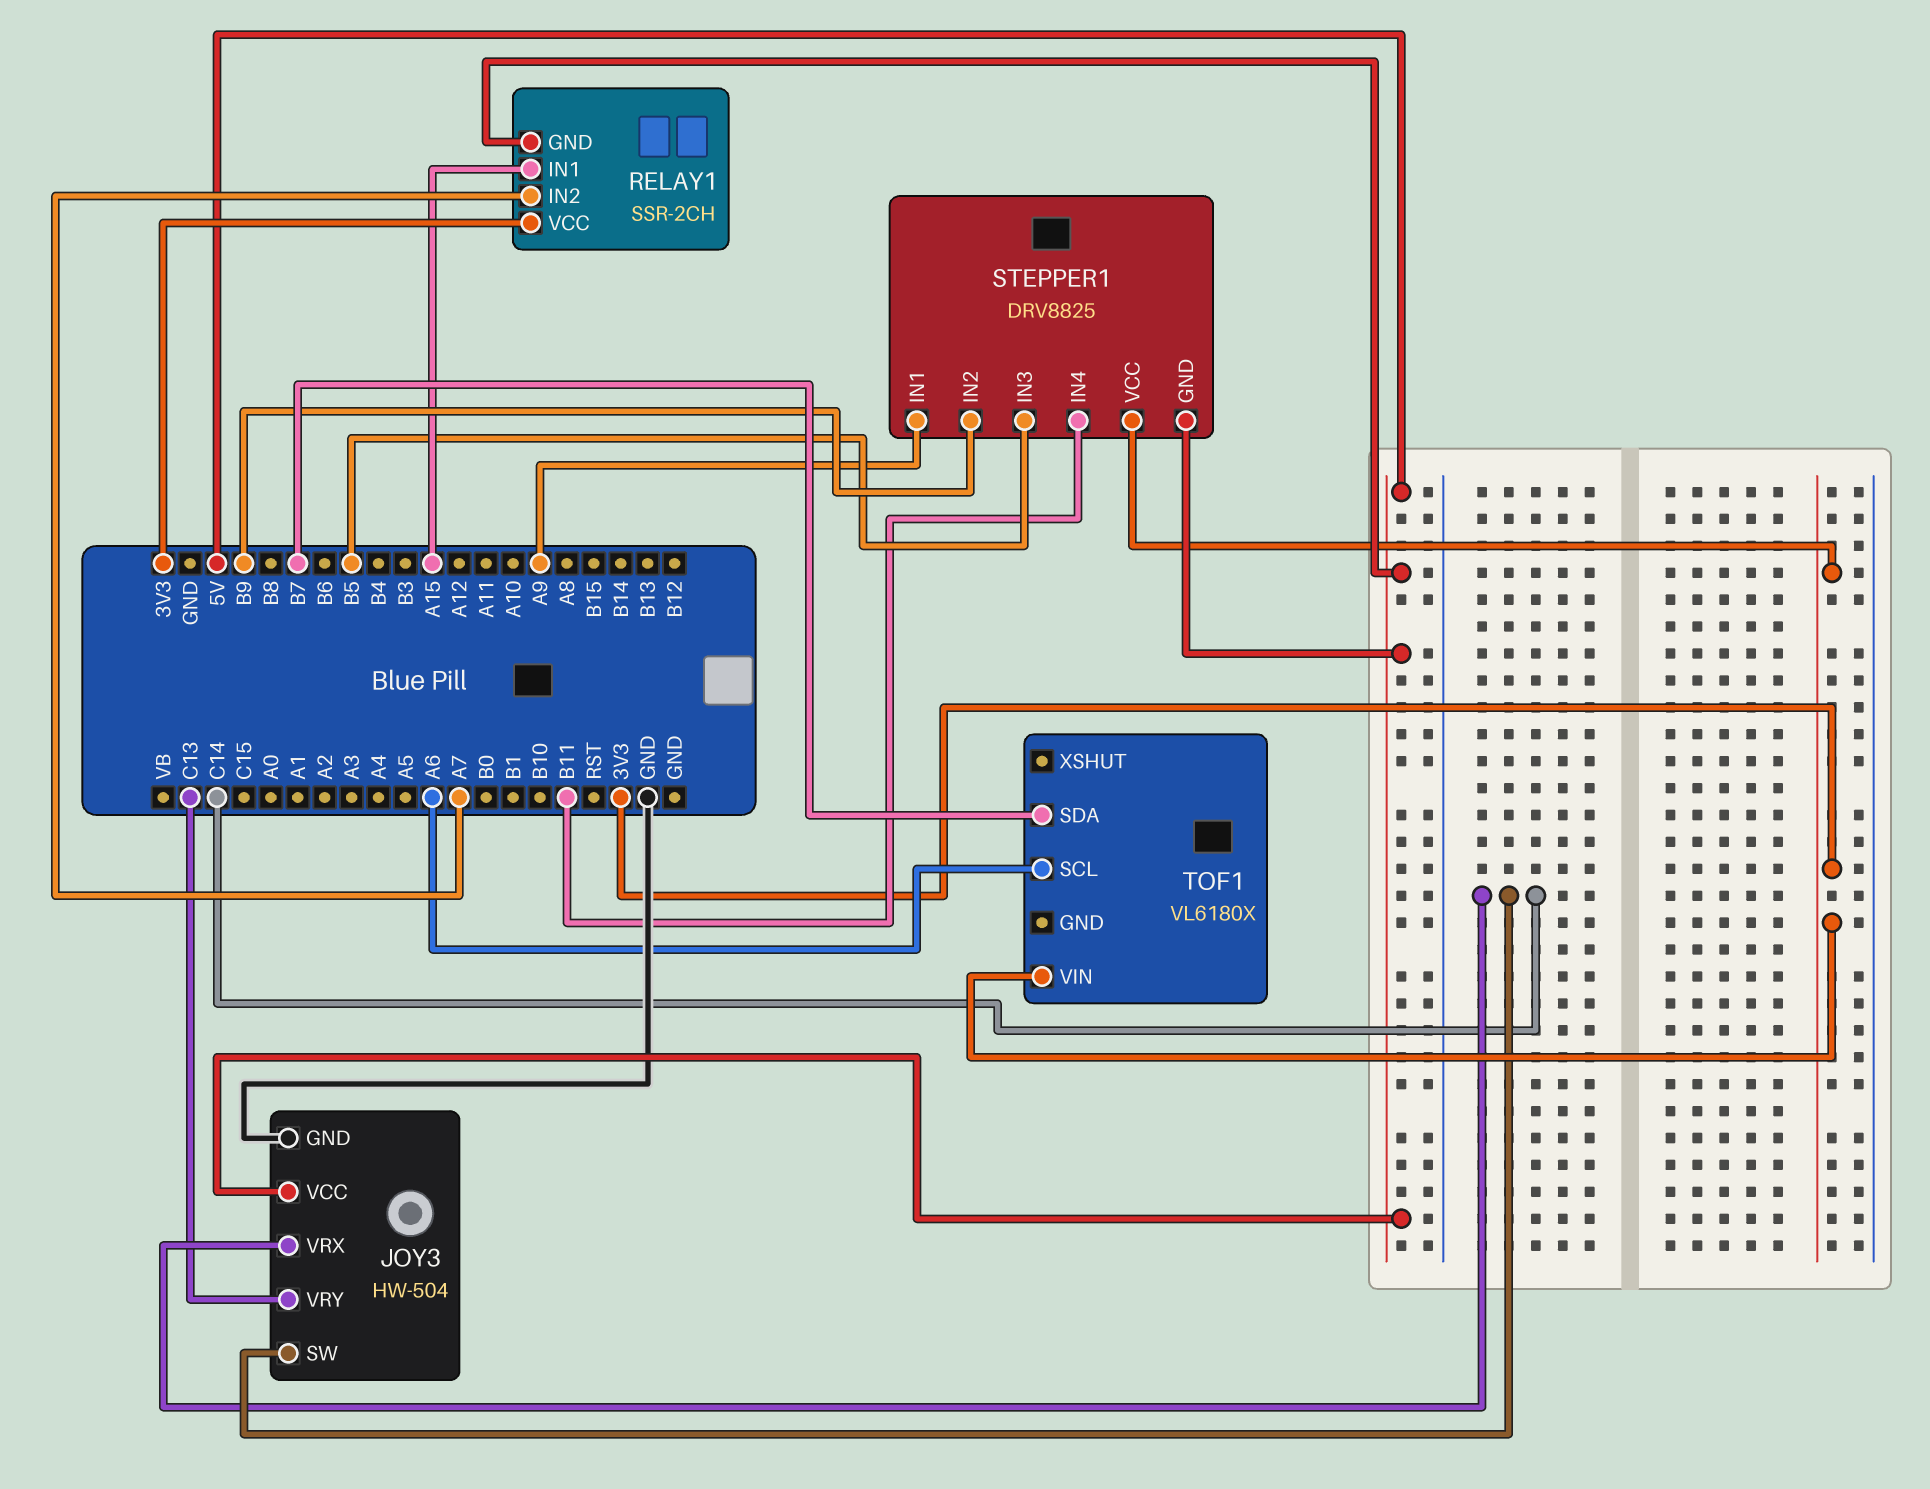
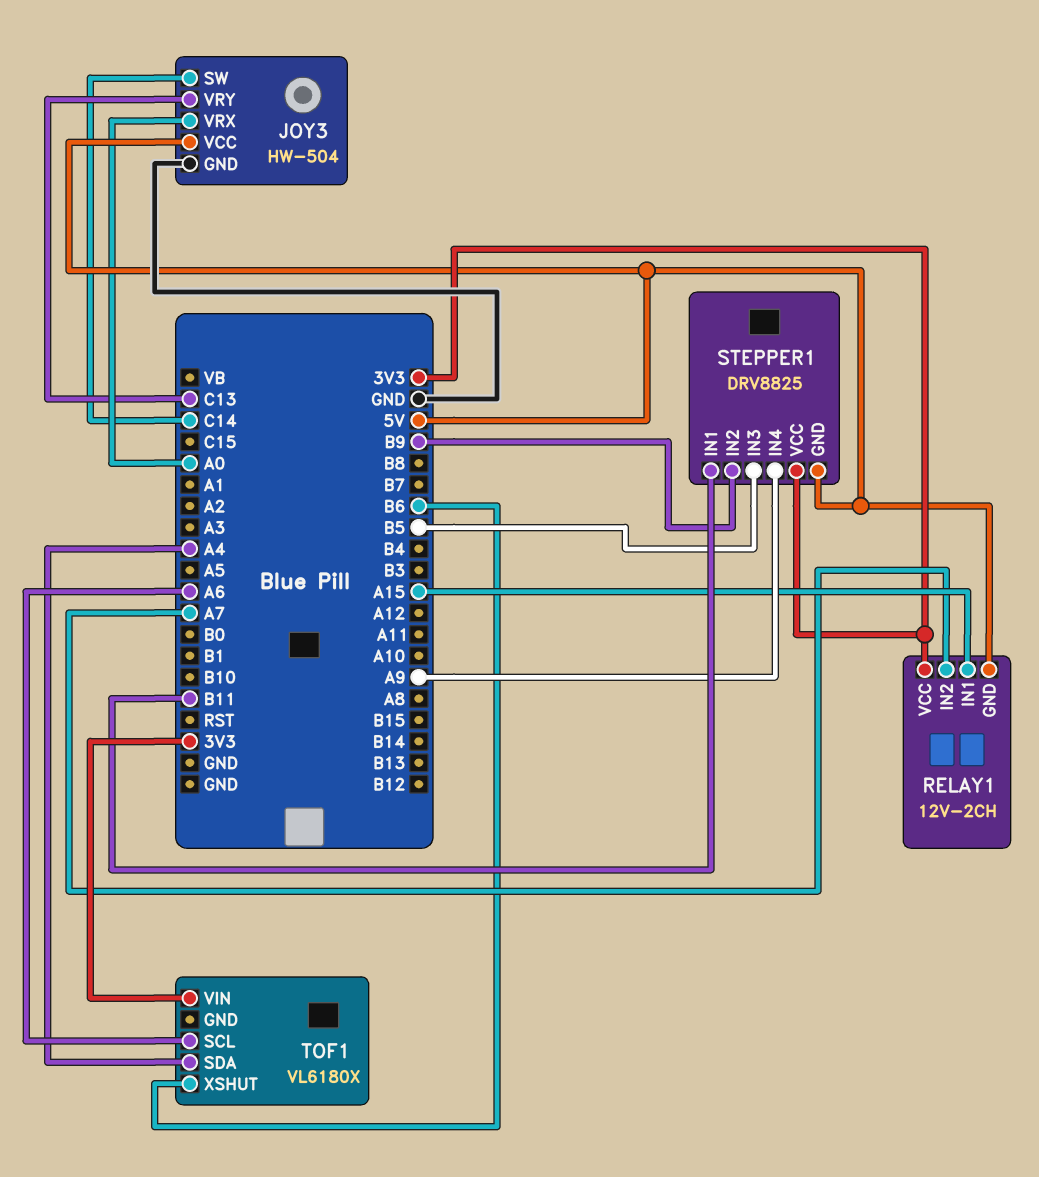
JOY3 pin VRX: C14 -> A0
RELAY1: SSR-2CH -> 12V-2CH
STEPPER1 pin IN1: A9 -> B11
STEPPER1 pin IN4: B11 -> A9
TOF1 pin SDA: B7 -> A4
TOF1 pin XSHUT: none -> B6

